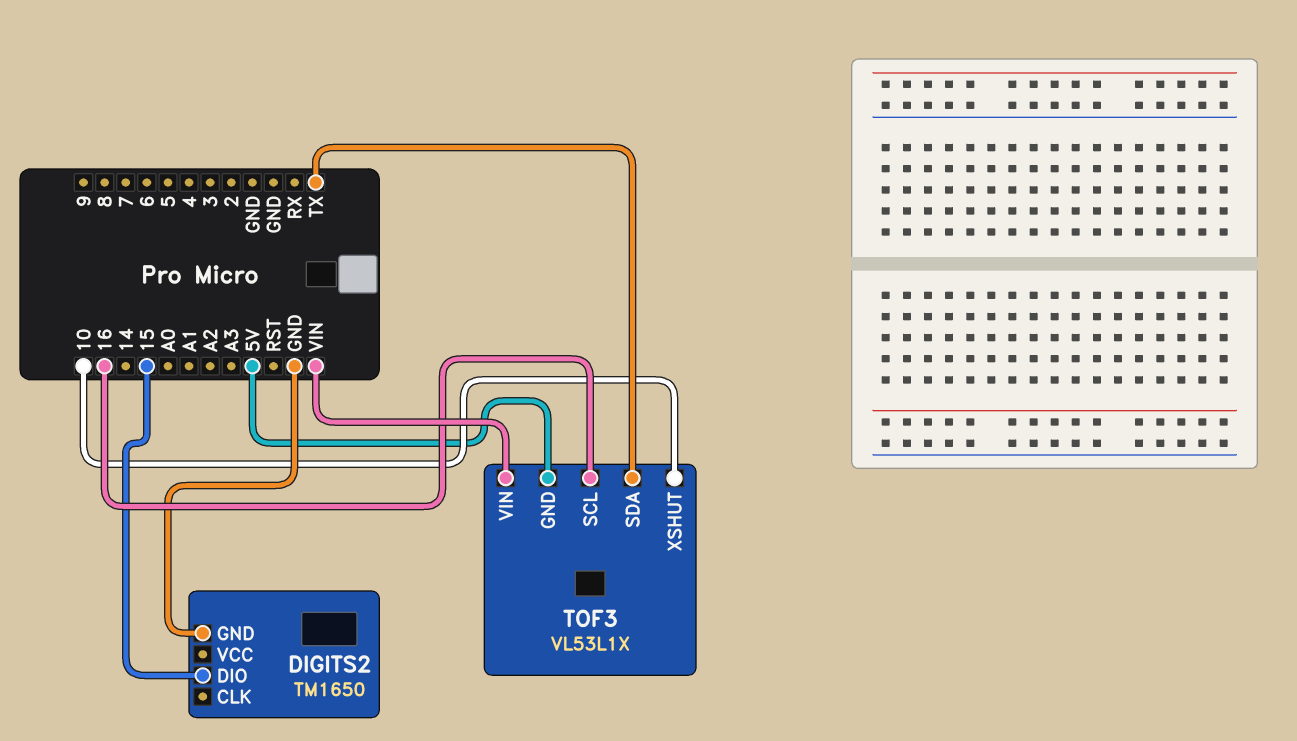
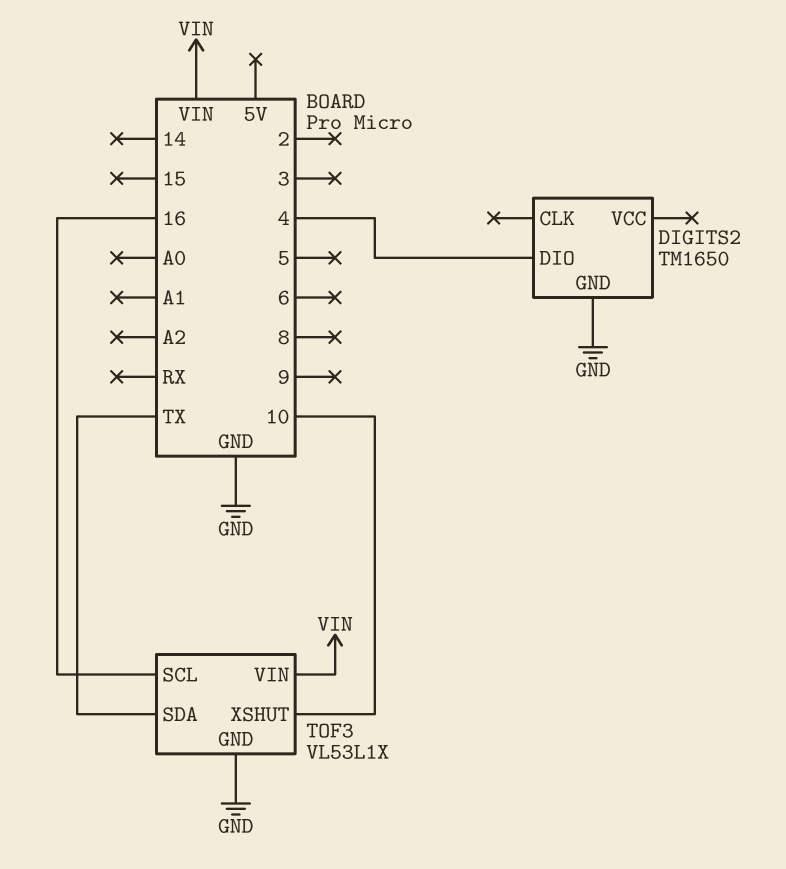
DIGITS2 pin DIO: 15 -> 4
TOF3 pin GND: 5V -> GND

